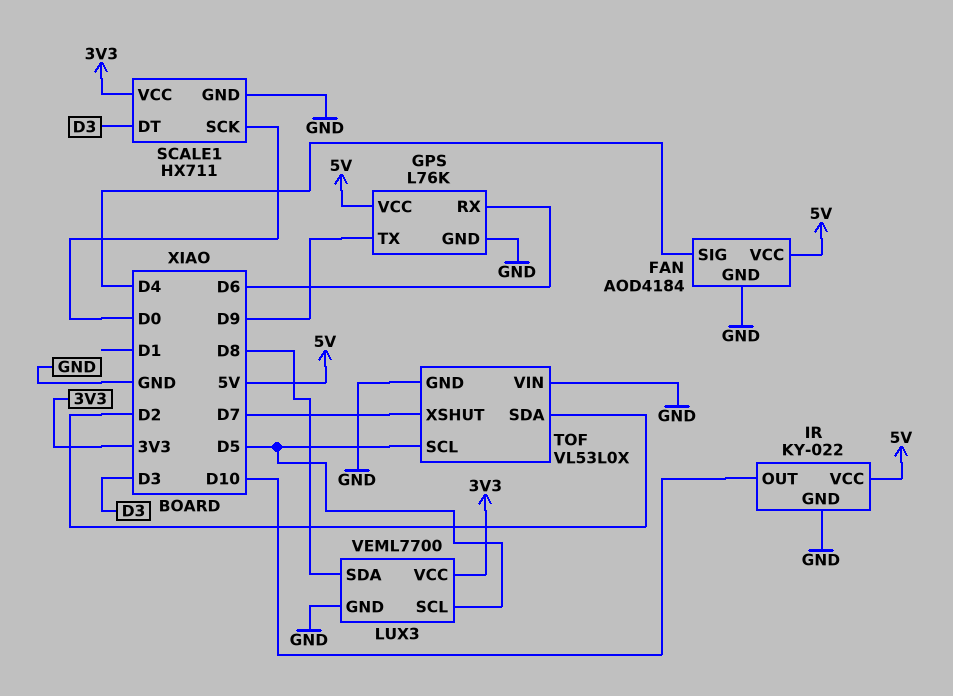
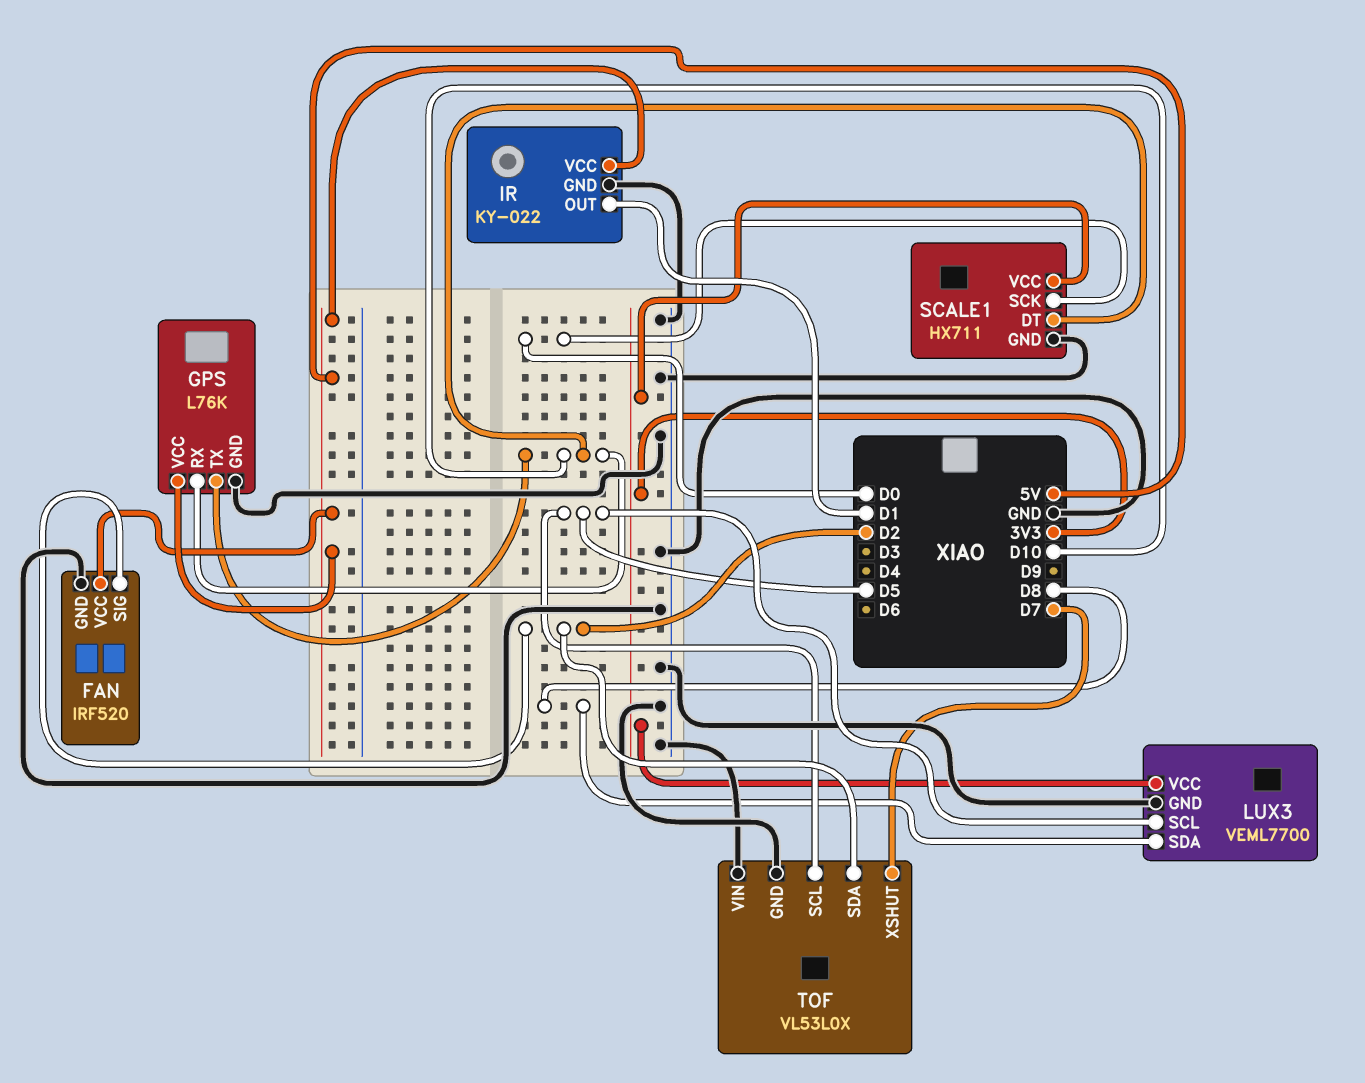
FAN: AOD4184 -> IRF520
FAN pin SIG: D4 -> D2
GPS pin RX: D6 -> D10
GPS pin TX: D9 -> D10
IR pin OUT: D10 -> D1
SCALE1 pin DT: D3 -> D10

